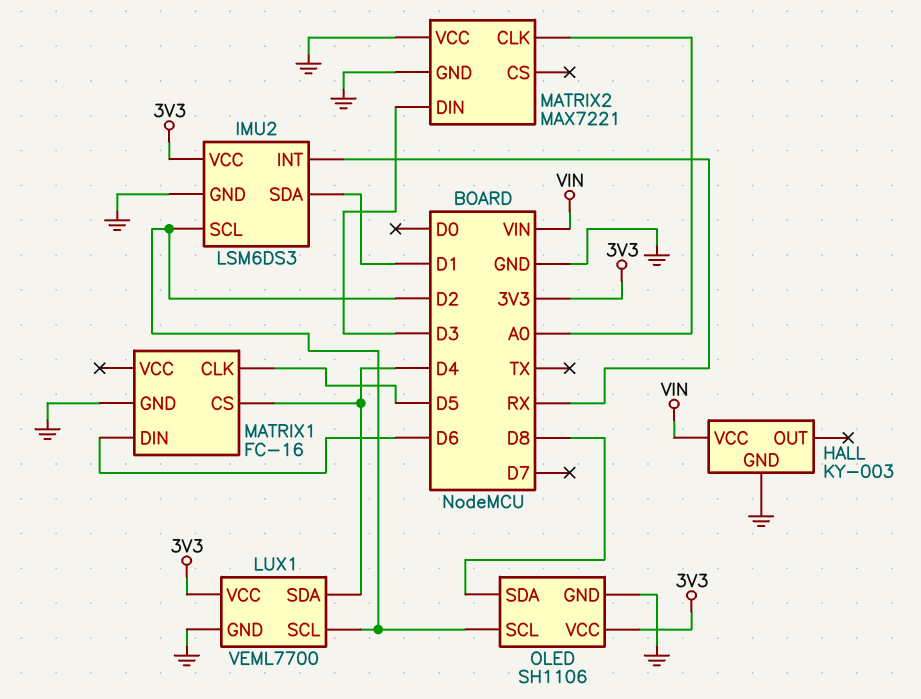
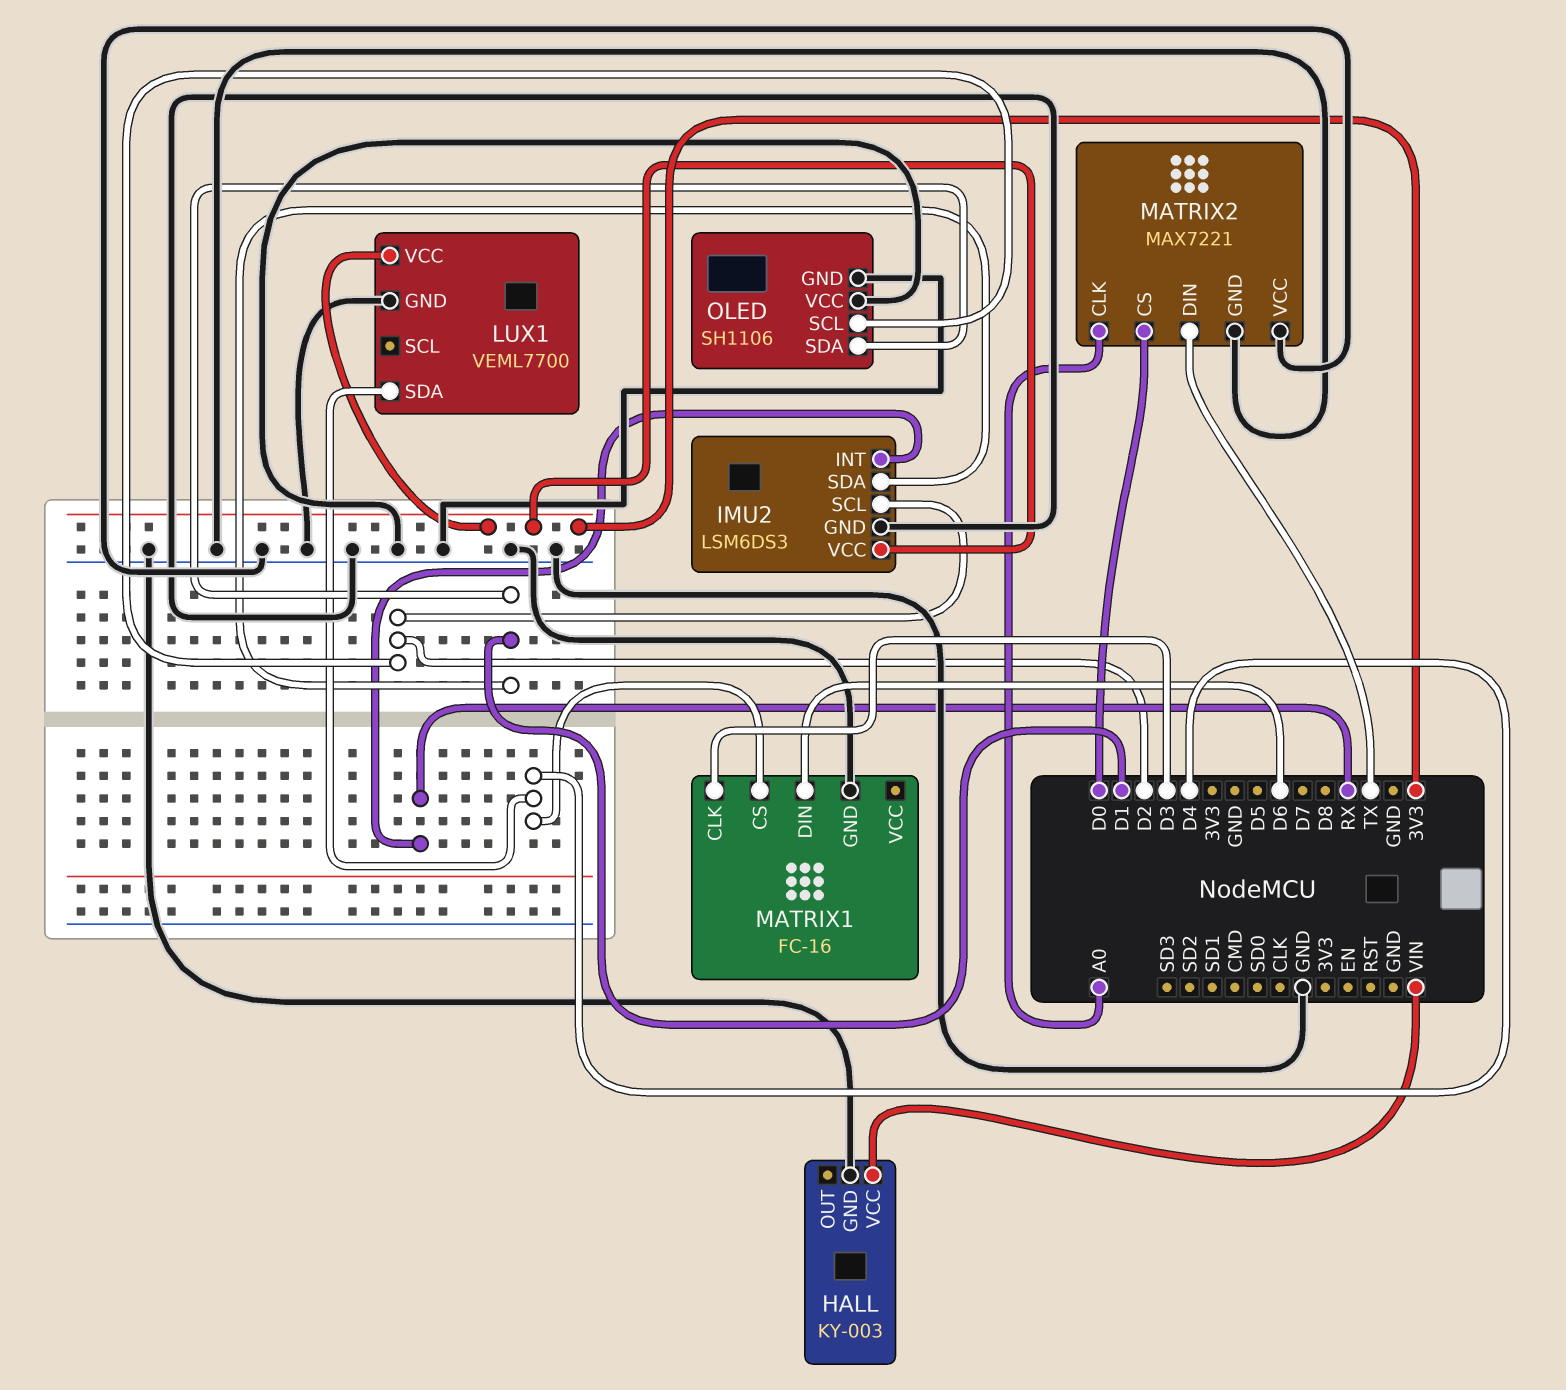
LUX1 pin SCL: D2 -> none
MATRIX1 pin CLK: D5 -> D3
MATRIX2 pin CS: none -> D0
MATRIX2 pin DIN: D3 -> TX
OLED pin SDA: D8 -> D1
OLED pin VCC: 3V3 -> GND

